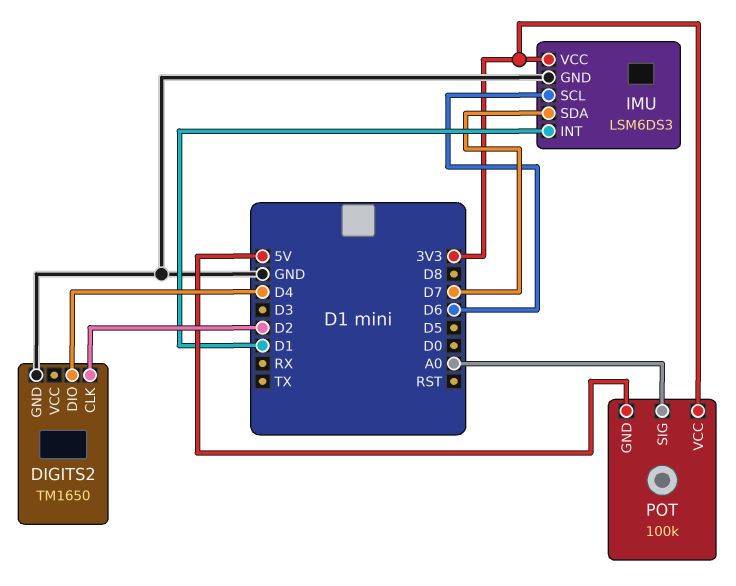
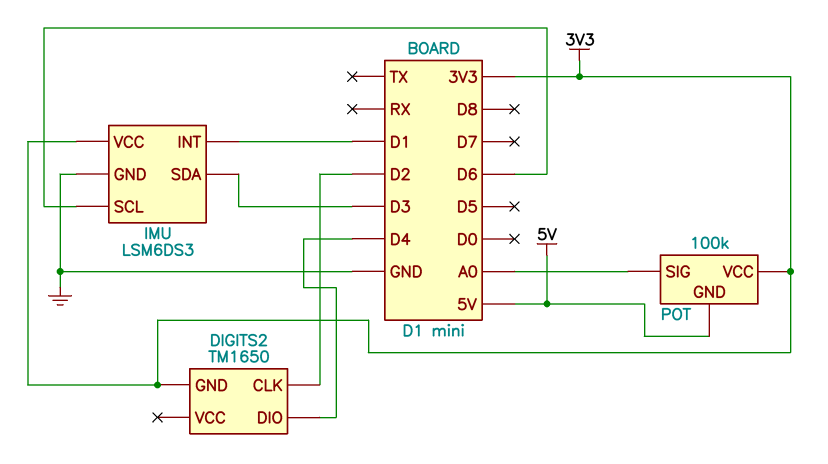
DIGITS2 pin GND: GND -> 3V3
IMU pin SDA: D7 -> D3

